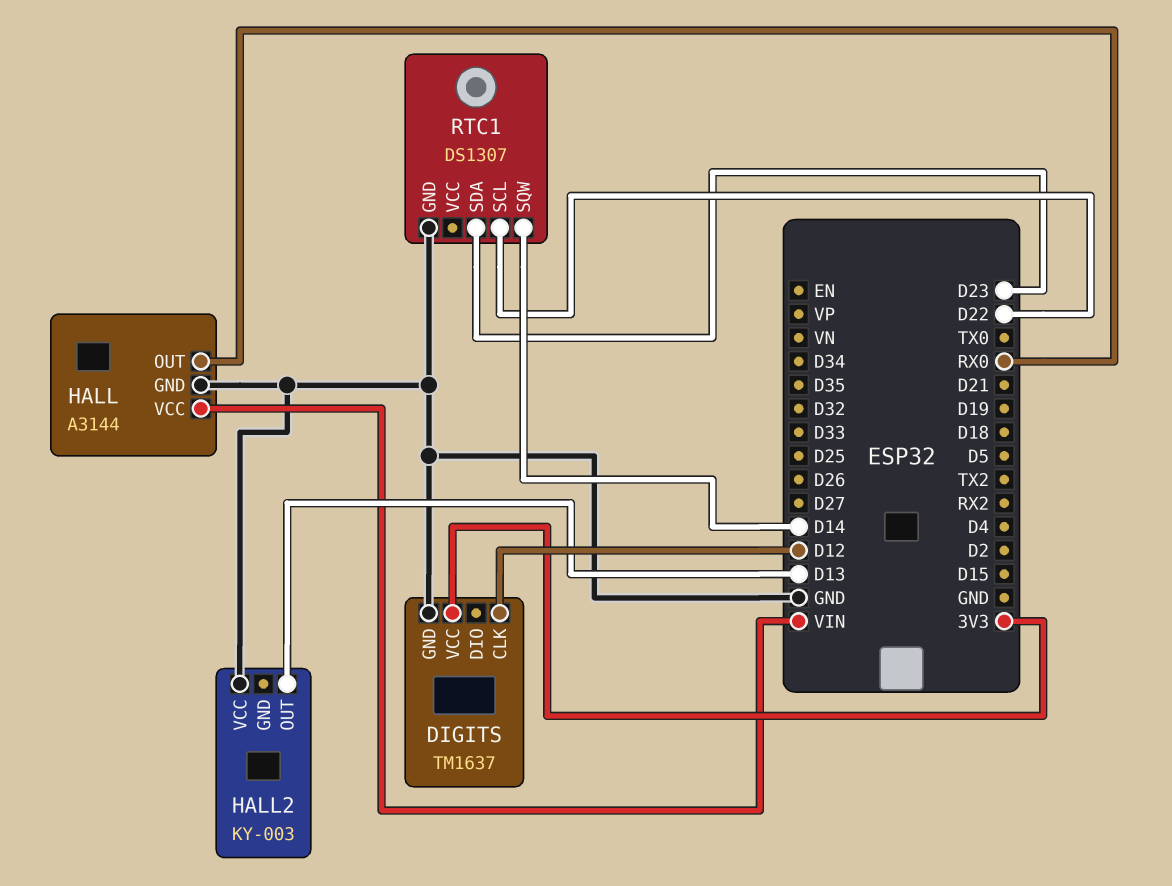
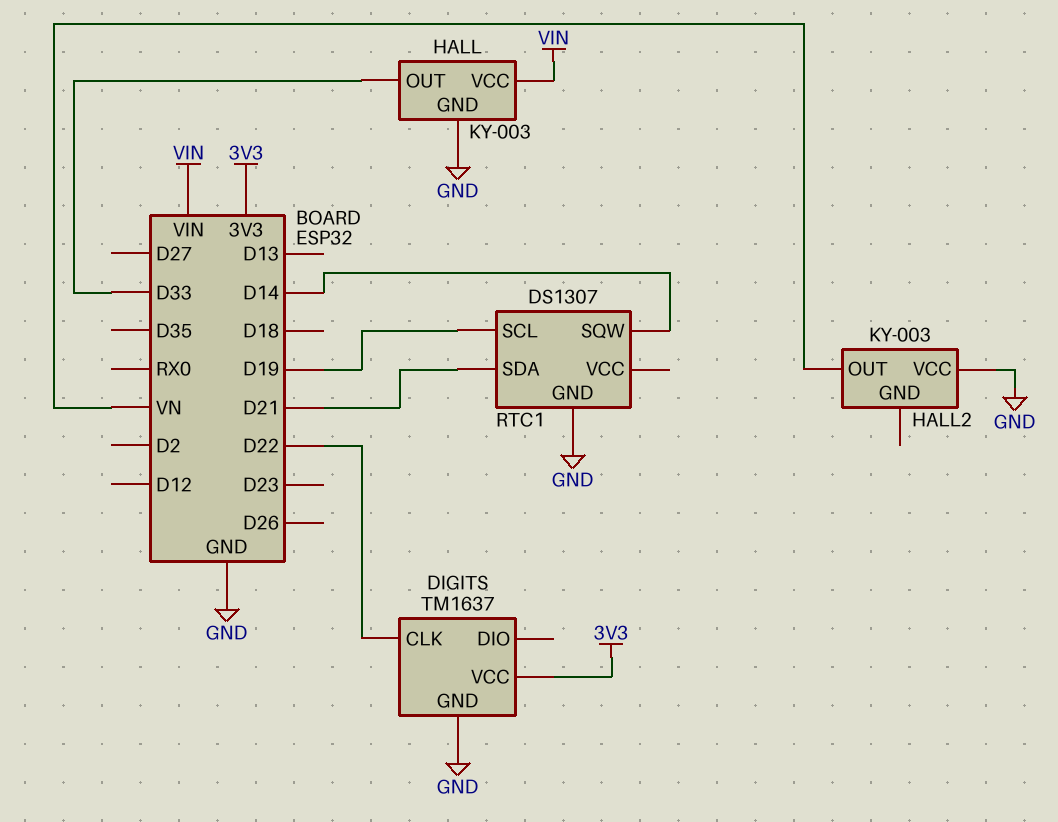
DIGITS pin CLK: D12 -> D22
HALL: A3144 -> KY-003
HALL pin OUT: RX0 -> D33
HALL2 pin OUT: D13 -> VN
RTC1 pin SCL: D22 -> D19
RTC1 pin SDA: D23 -> D21

